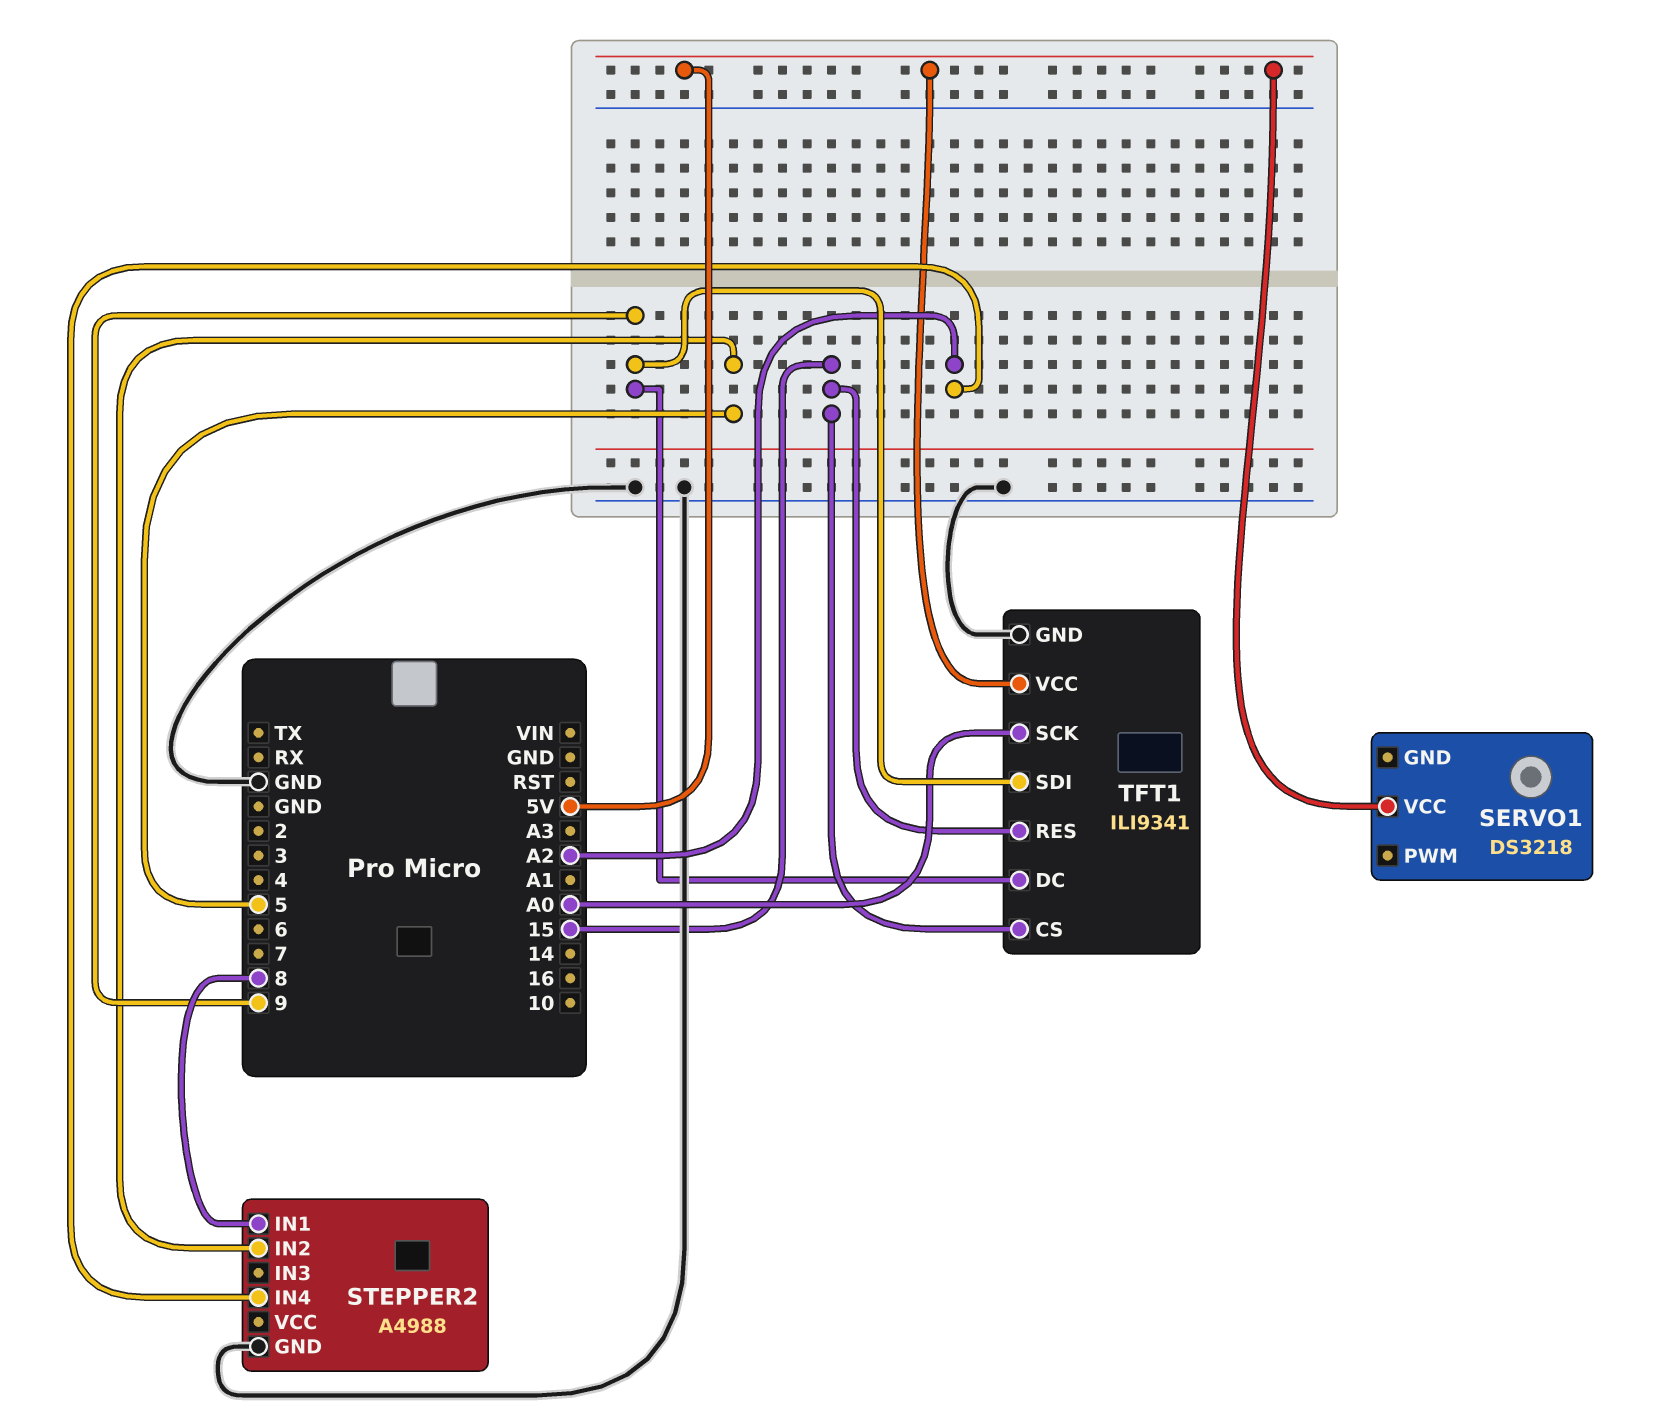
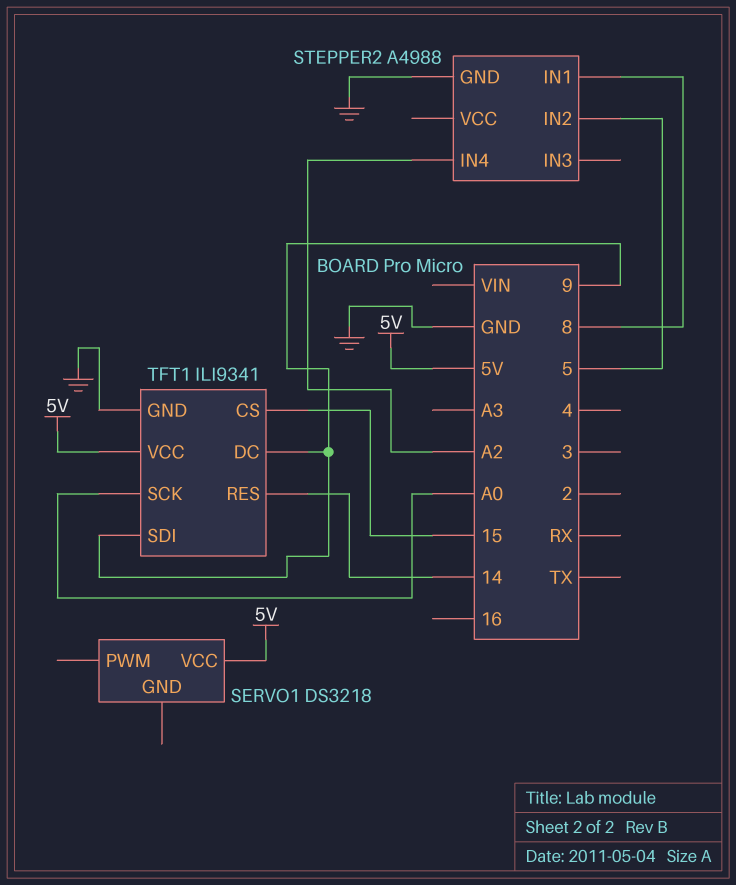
TFT1 pin RES: 15 -> 14

